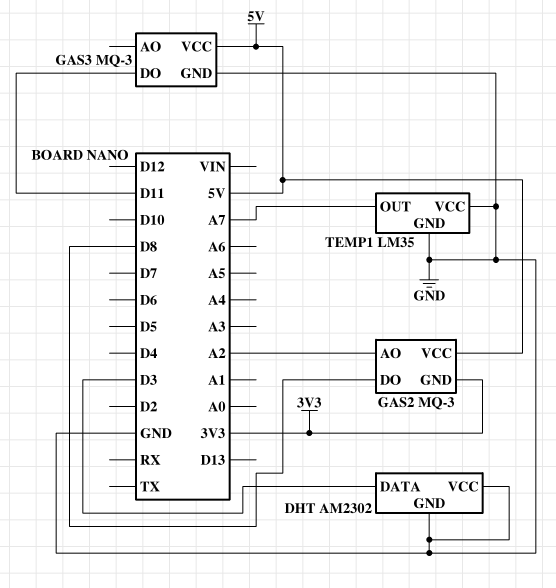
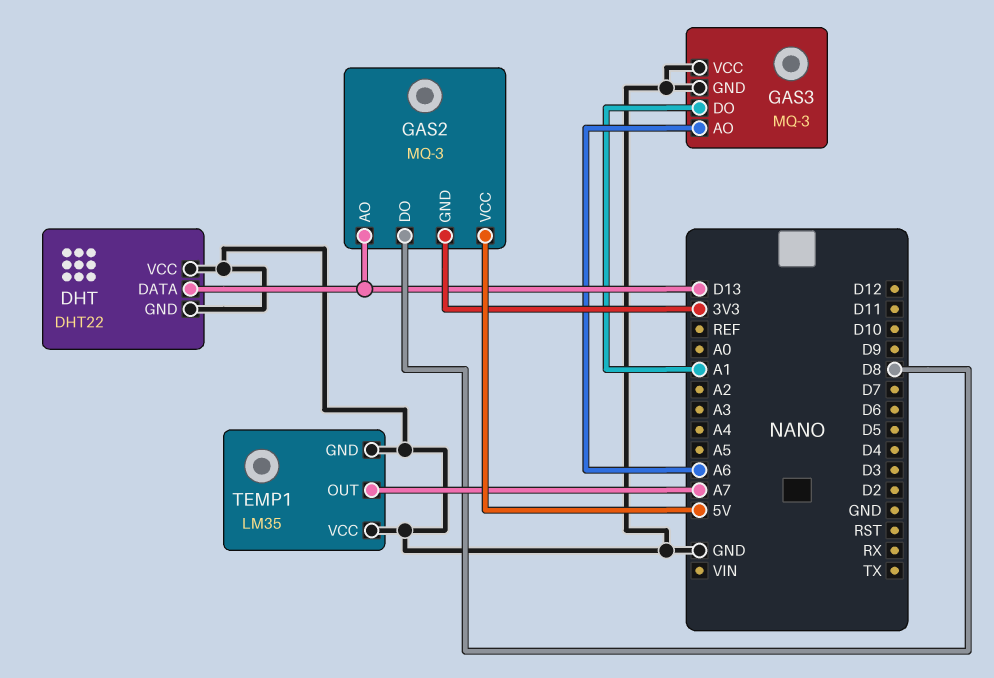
DHT: AM2302 -> DHT22
DHT pin DATA: D3 -> D13
GAS2 pin AO: A2 -> D13
GAS3 pin AO: none -> A6
GAS3 pin DO: D11 -> A1
GAS3 pin VCC: 5V -> GND

